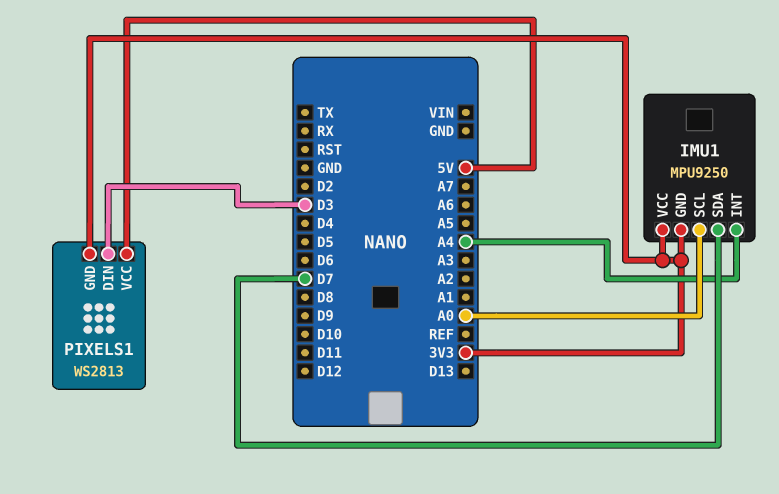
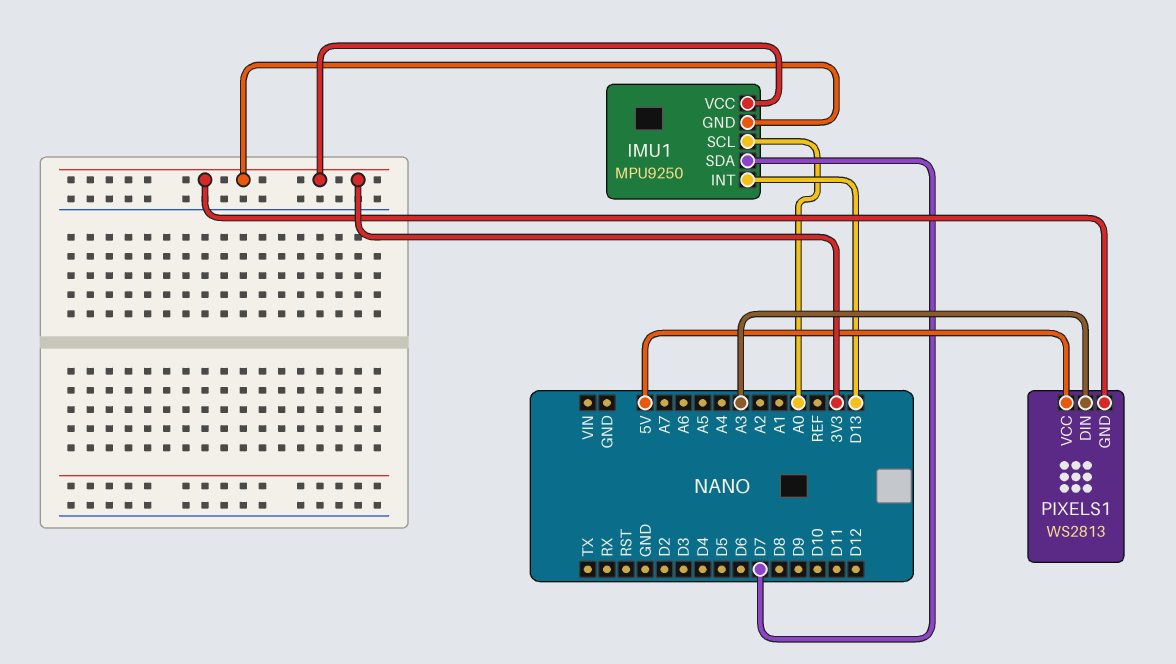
IMU1 pin INT: A4 -> D13
PIXELS1 pin DIN: D3 -> A3

